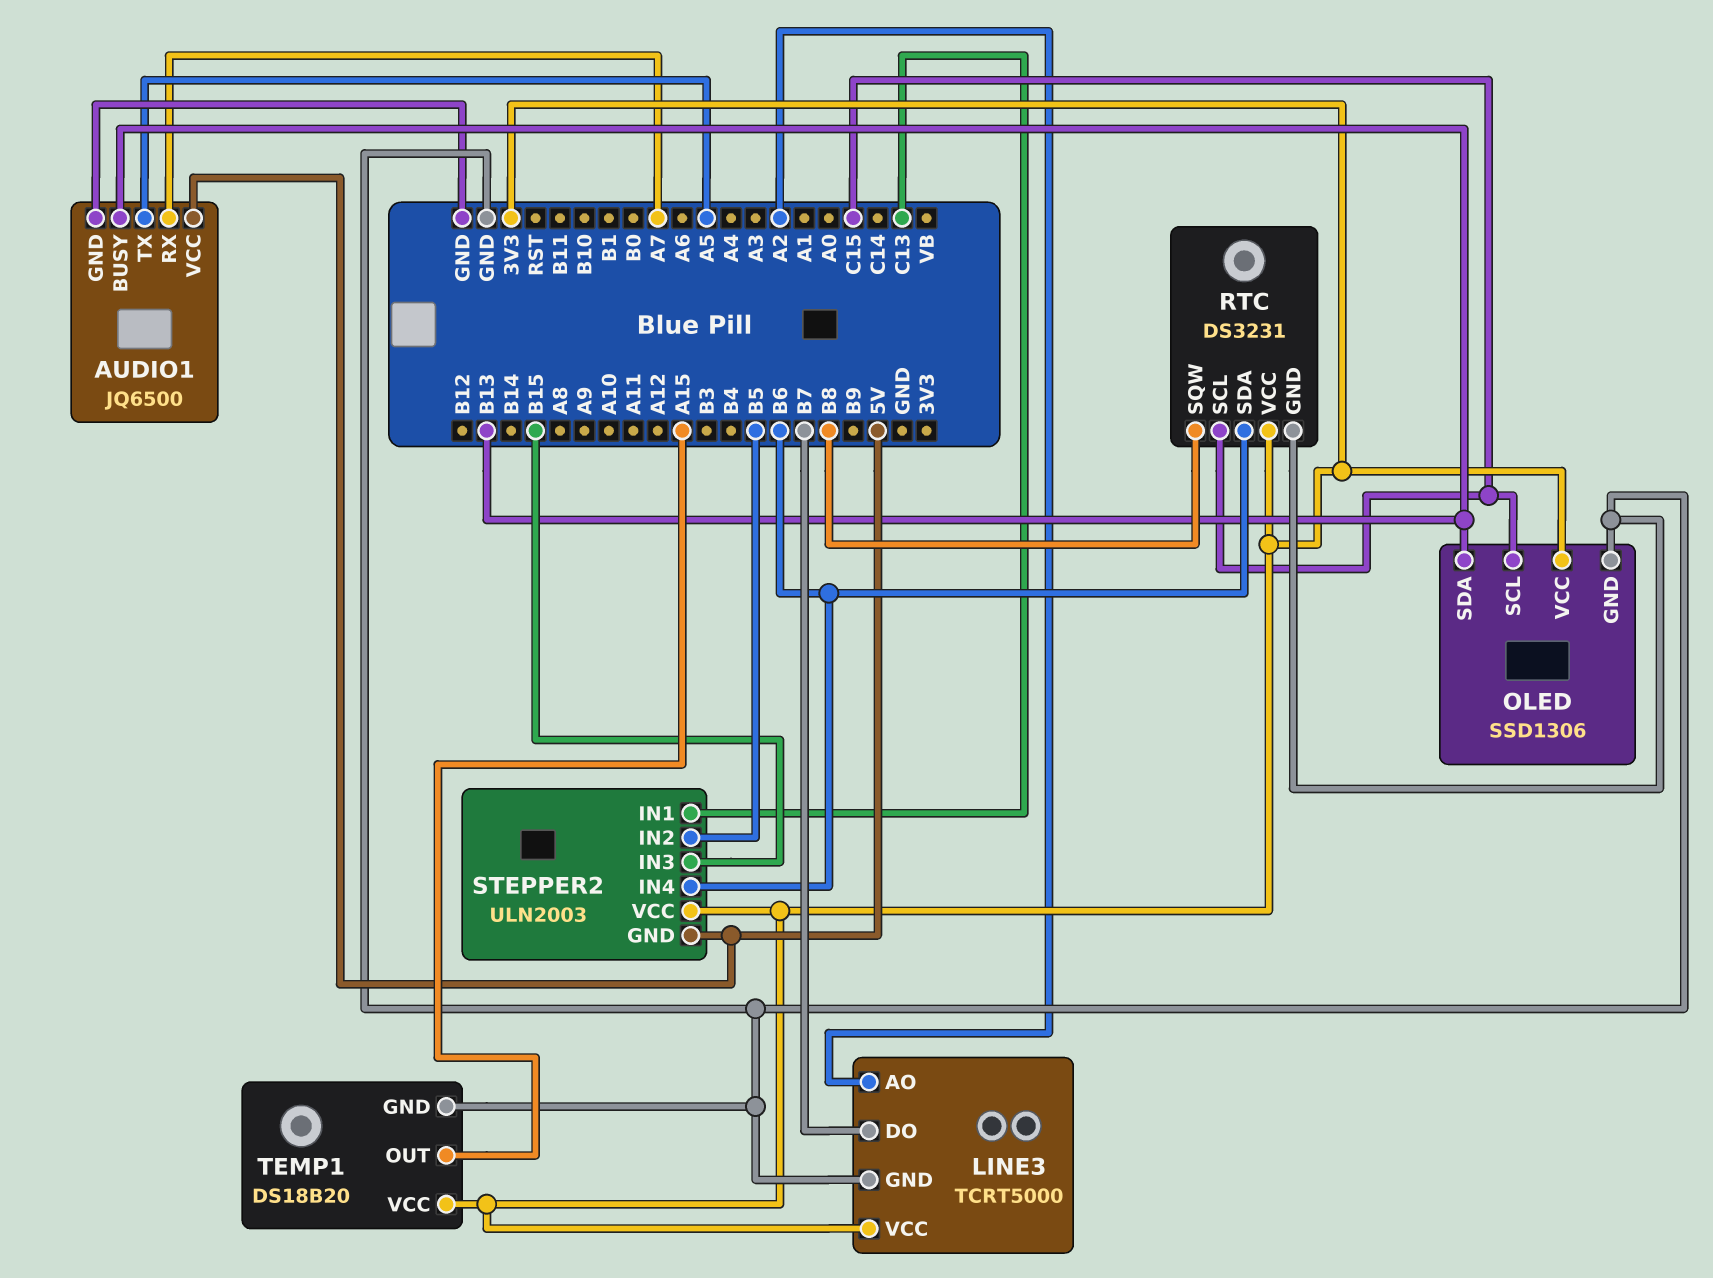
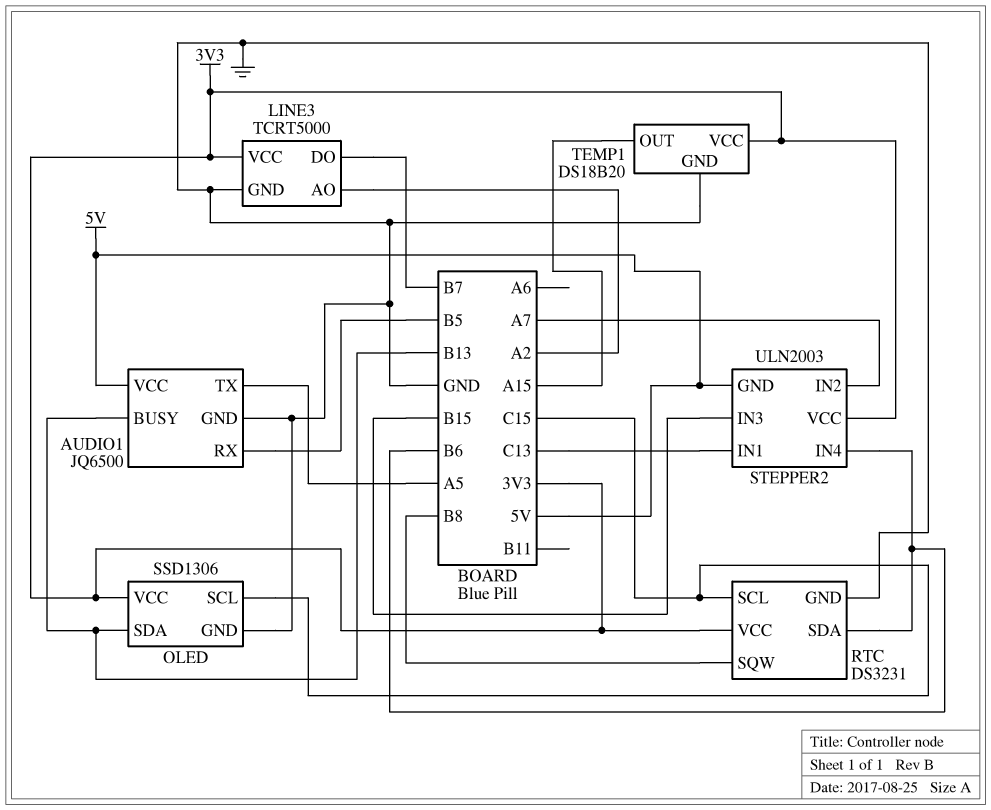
AUDIO1 pin RX: A7 -> B5
STEPPER2 pin IN2: B5 -> A7

